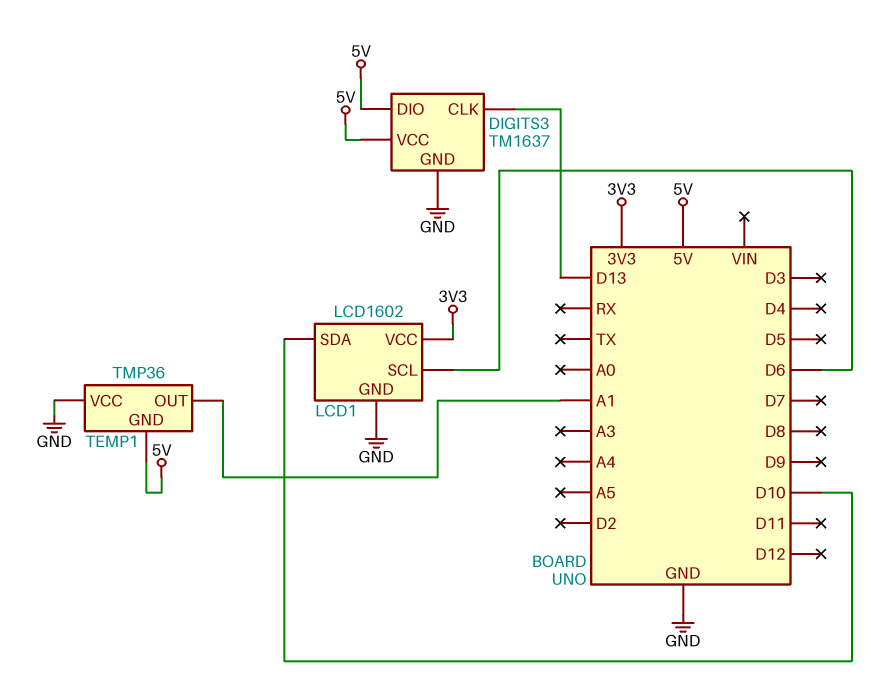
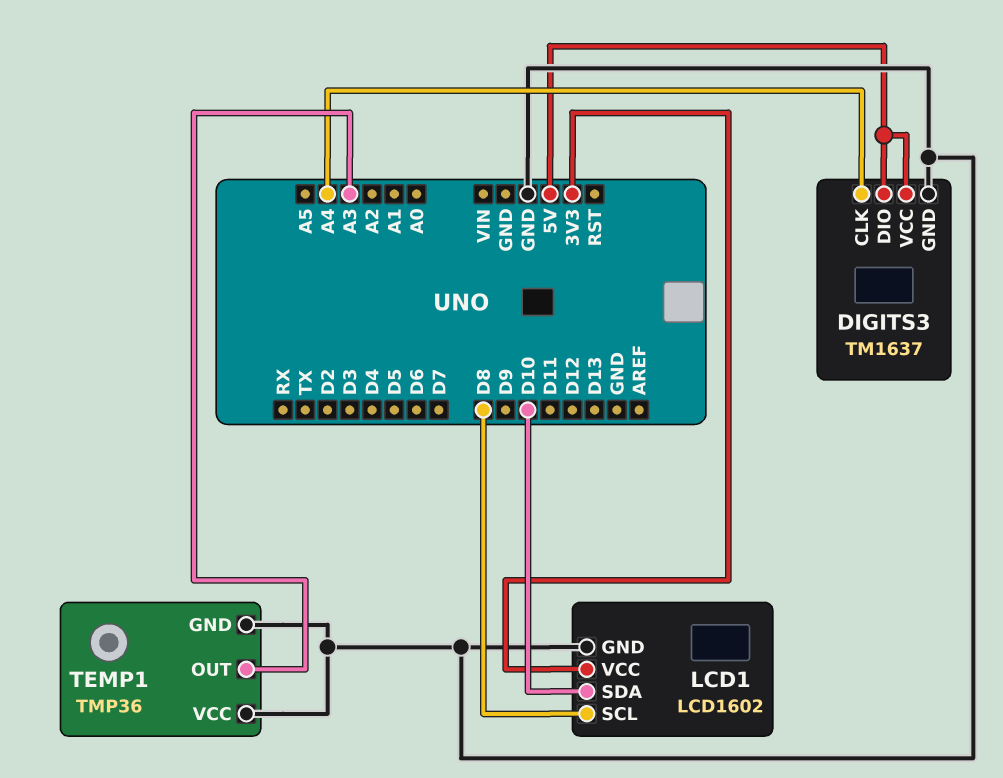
DIGITS3 pin CLK: D13 -> A4
LCD1 pin SCL: D6 -> D8
TEMP1 pin GND: 5V -> GND
TEMP1 pin OUT: A1 -> A3

